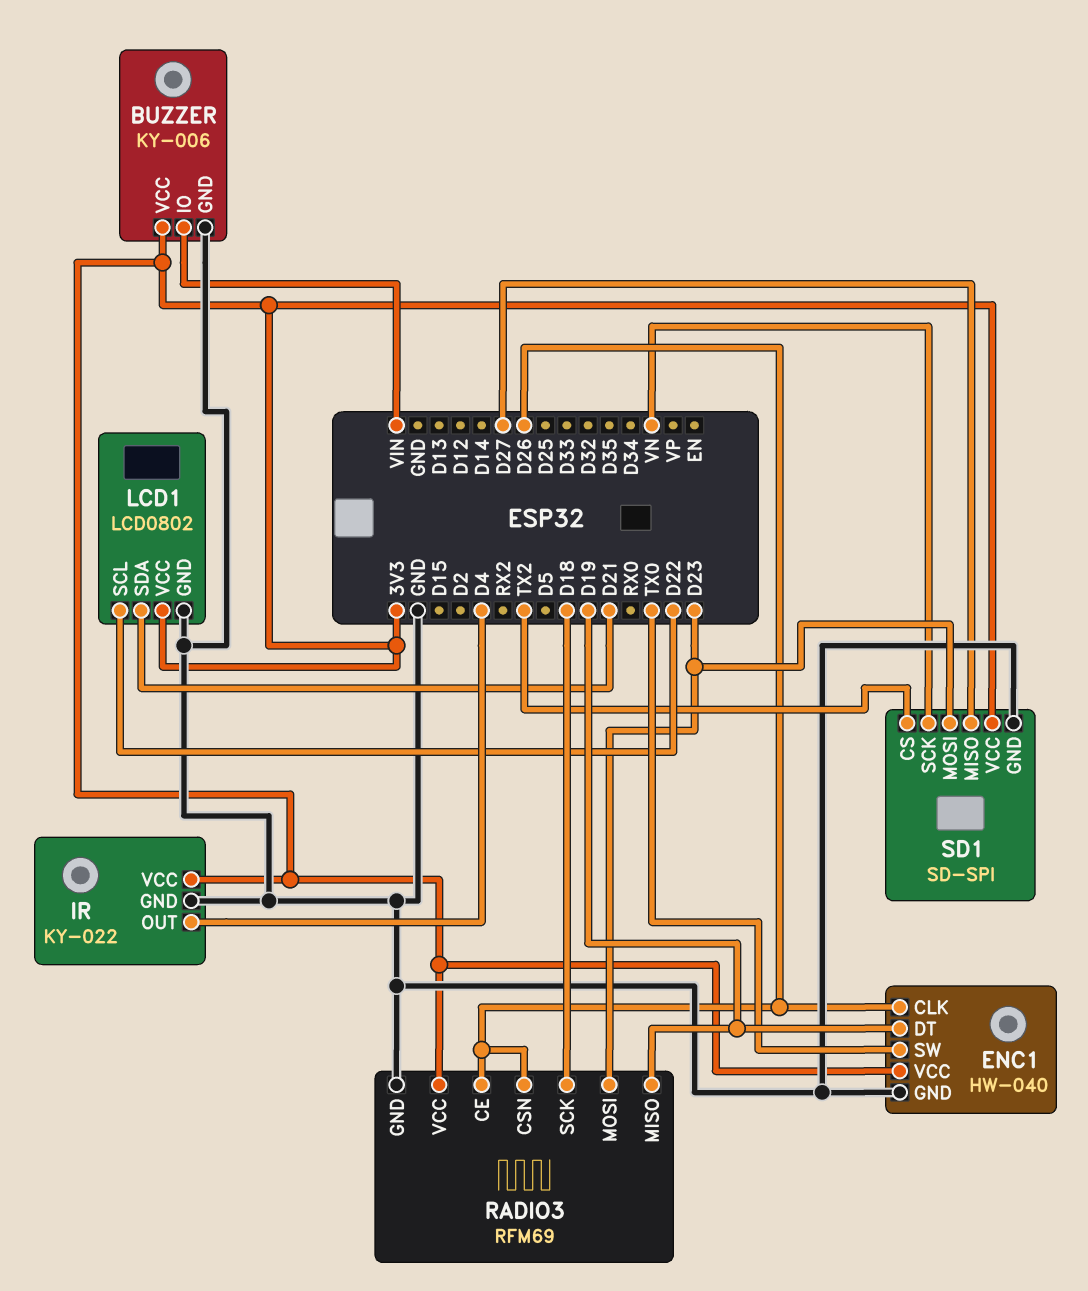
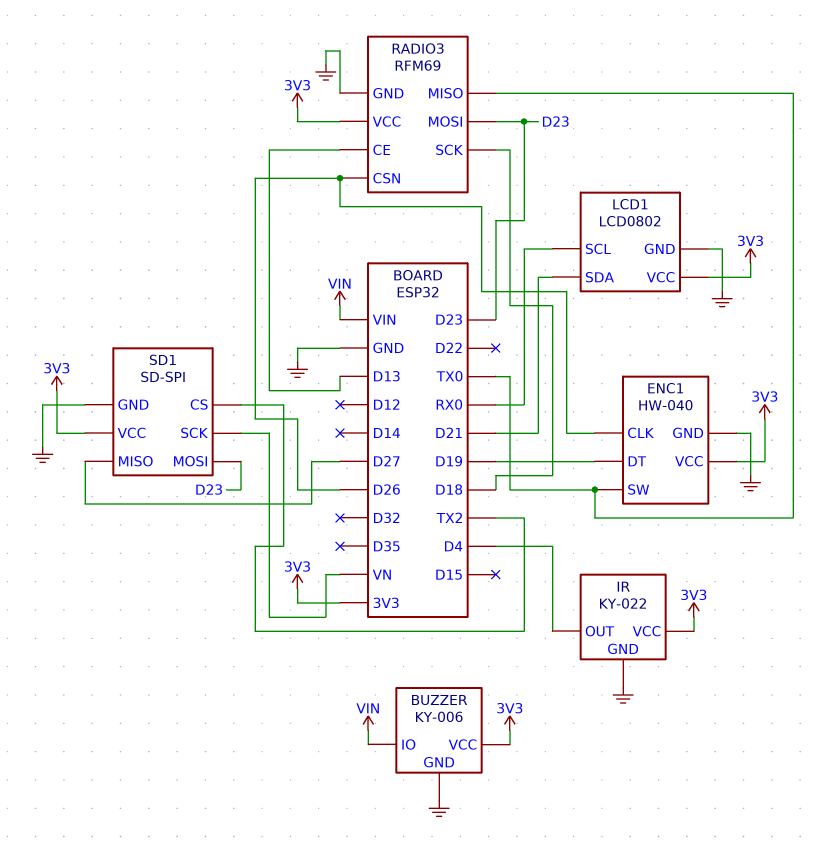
LCD1 pin SCL: D22 -> RX0
RADIO3 pin CE: D26 -> D13
RADIO3 pin MISO: D19 -> TX0

